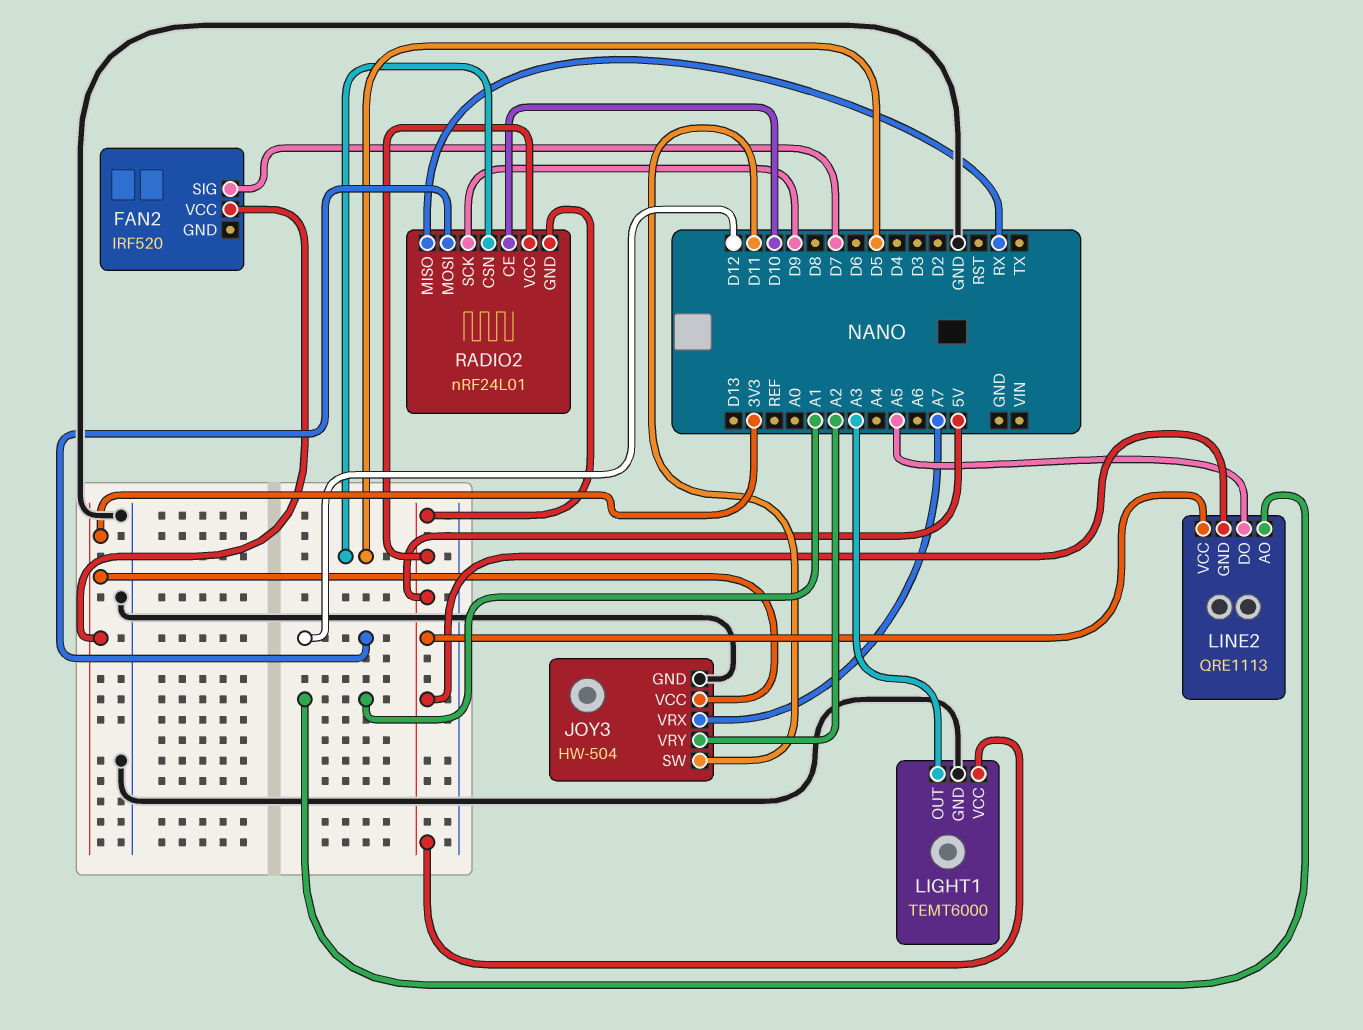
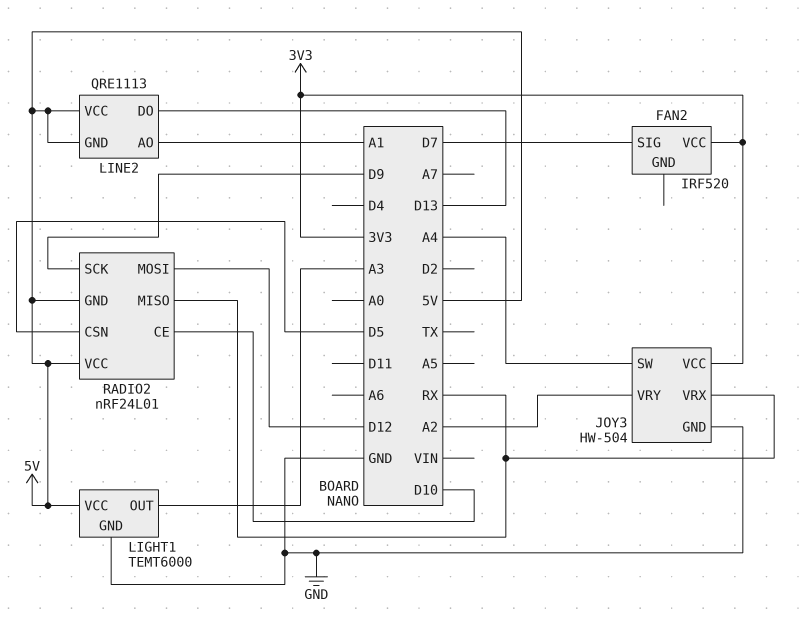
JOY3 pin SW: D11 -> A4
JOY3 pin VRX: A7 -> RX
LINE2 pin DO: A5 -> D13

